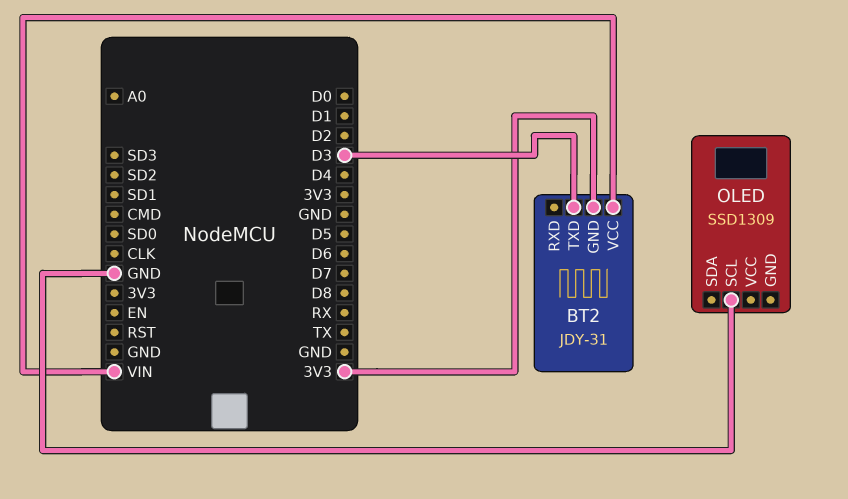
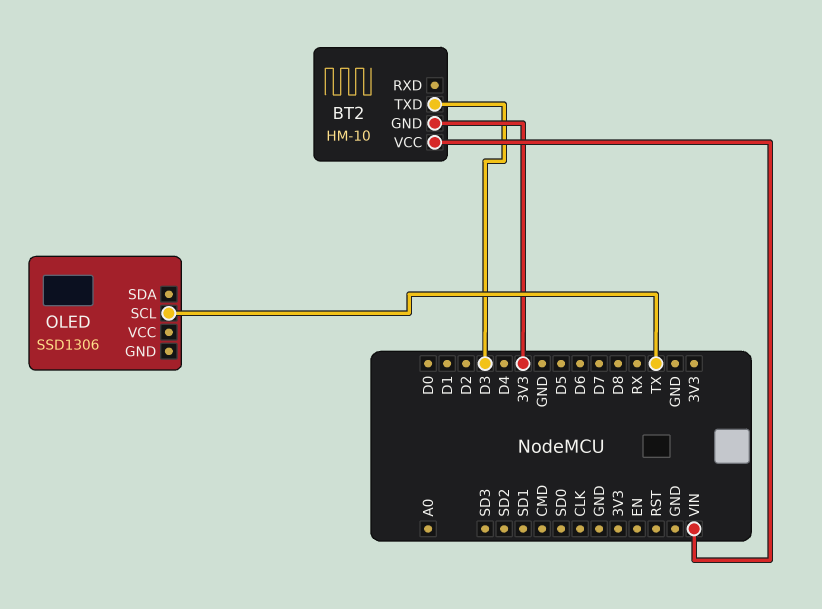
BT2: JDY-31 -> HM-10
OLED: SSD1309 -> SSD1306
OLED pin SCL: GND -> TX

